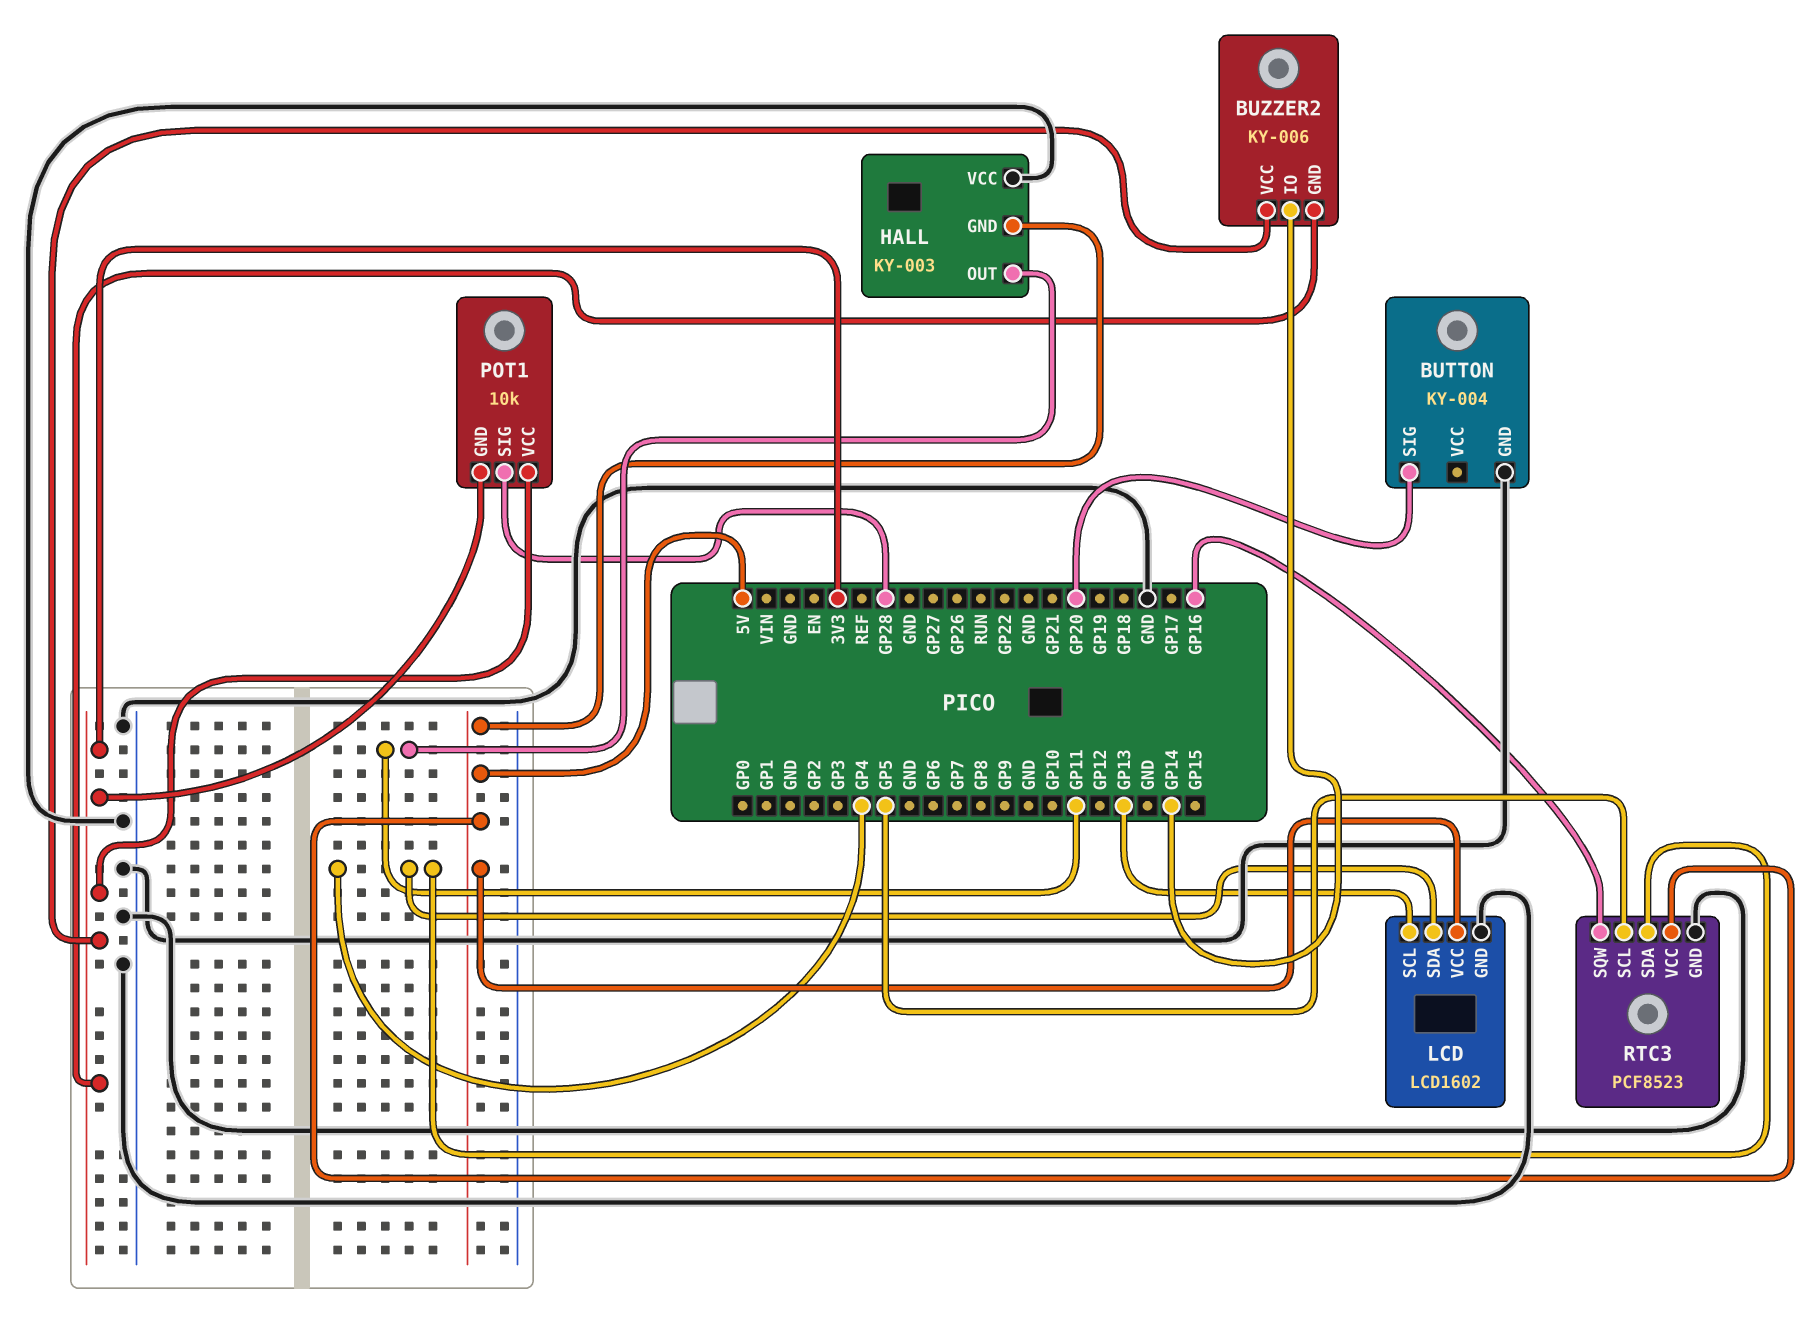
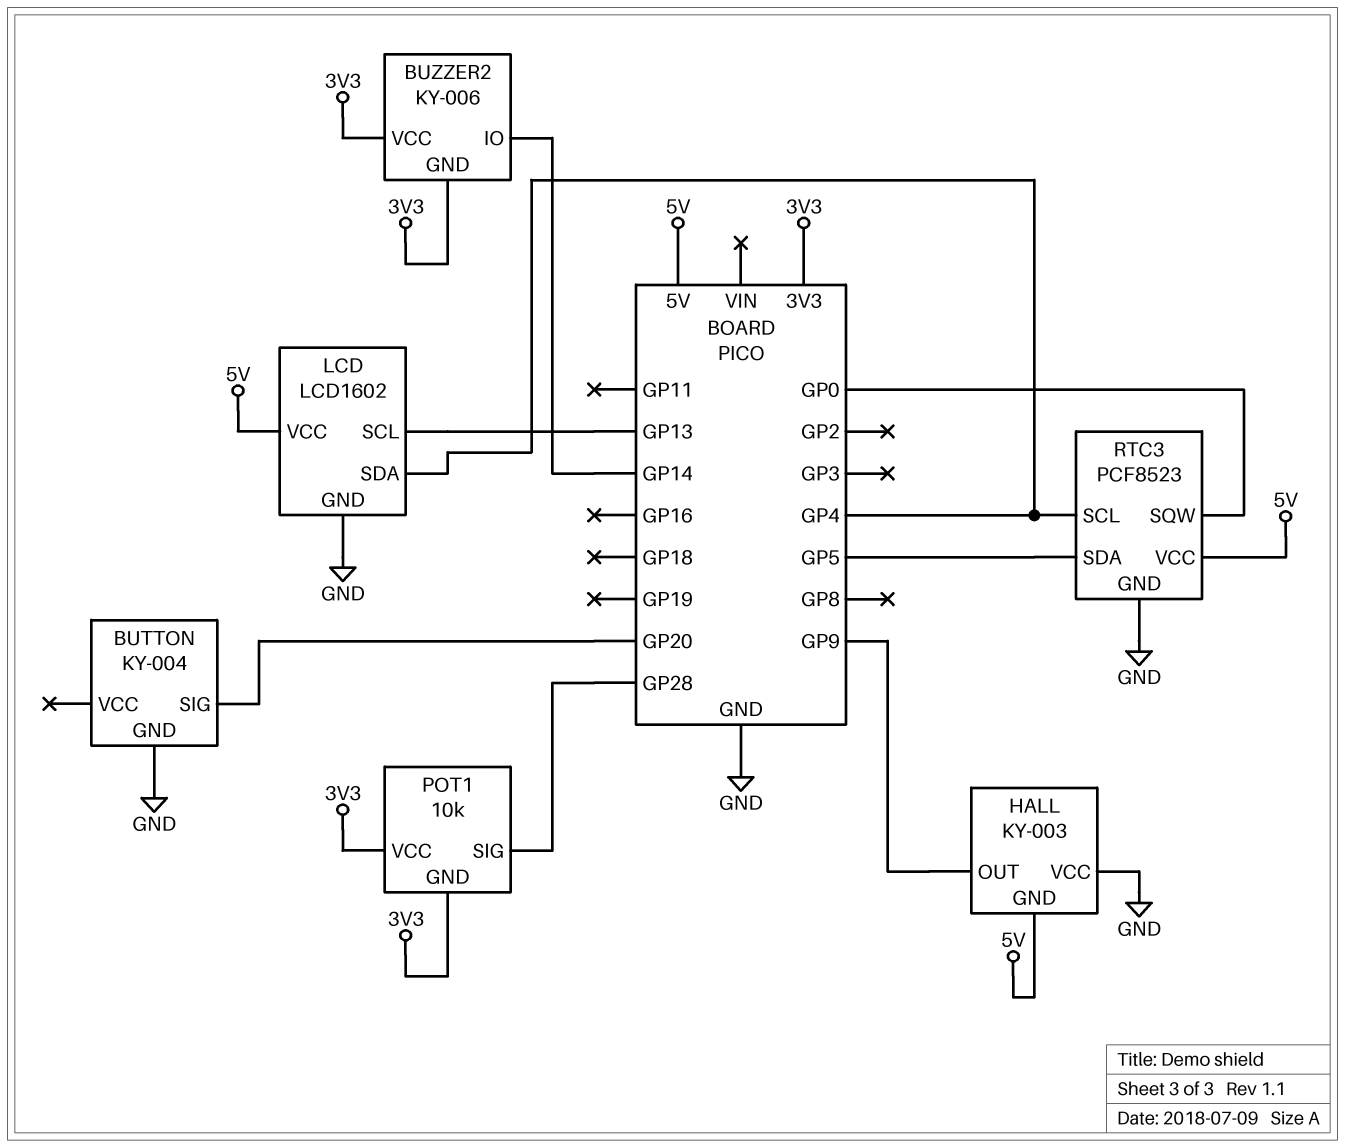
HALL pin OUT: GP11 -> GP9
RTC3 pin SCL: GP5 -> GP4
RTC3 pin SDA: GP4 -> GP5
RTC3 pin SQW: GP16 -> GP0

